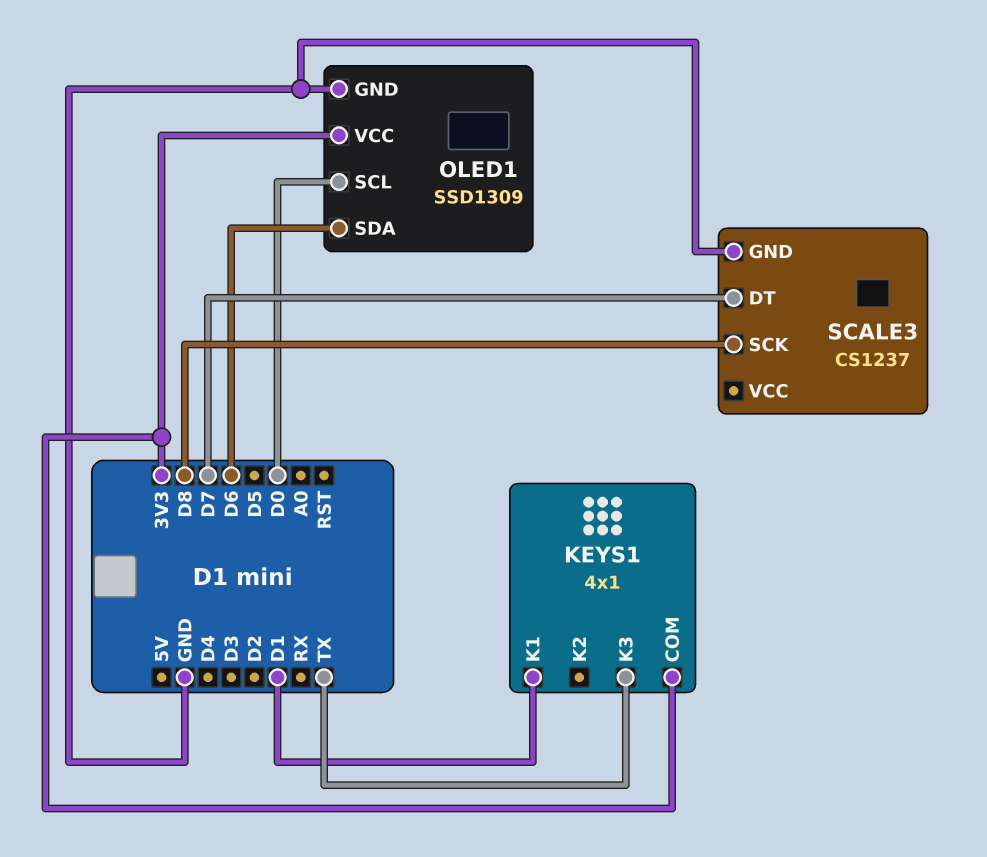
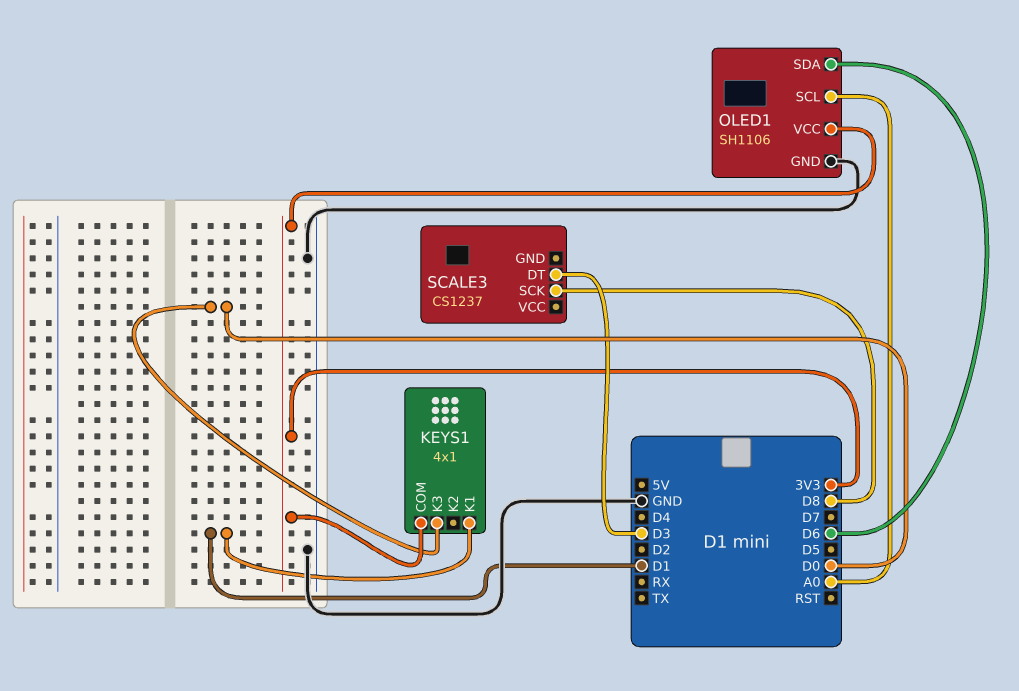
KEYS1 pin K3: TX -> D0
OLED1: SSD1309 -> SH1106
OLED1 pin SCL: D0 -> A0
SCALE3 pin DT: D7 -> D3
SCALE3 pin GND: GND -> none

